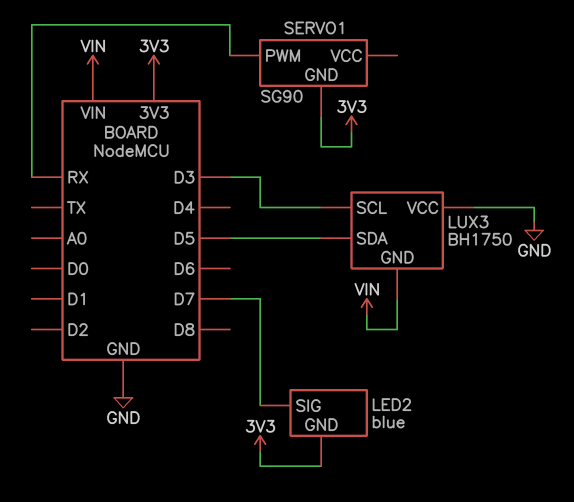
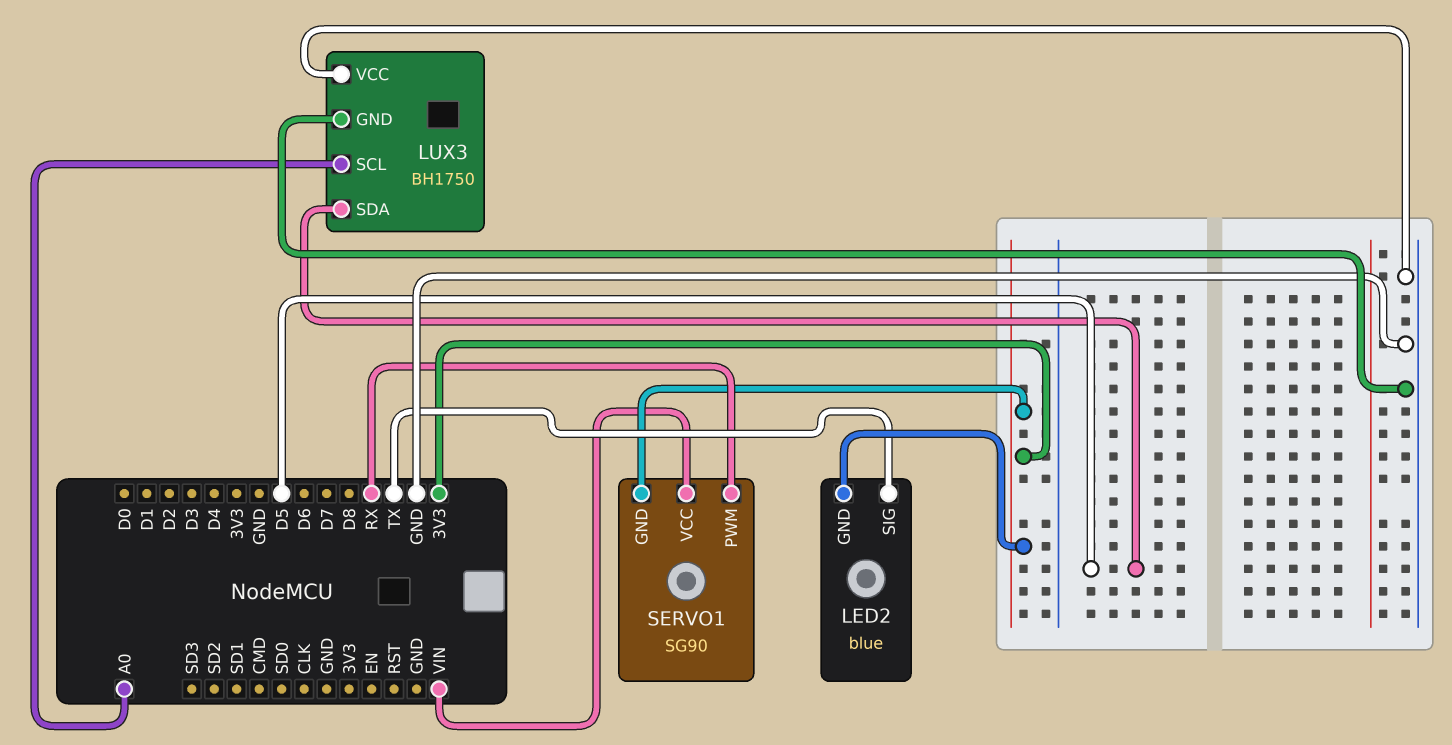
LED2 pin SIG: D7 -> TX
LUX3 pin GND: VIN -> GND
LUX3 pin SCL: D3 -> A0
SERVO1 pin VCC: none -> VIN

